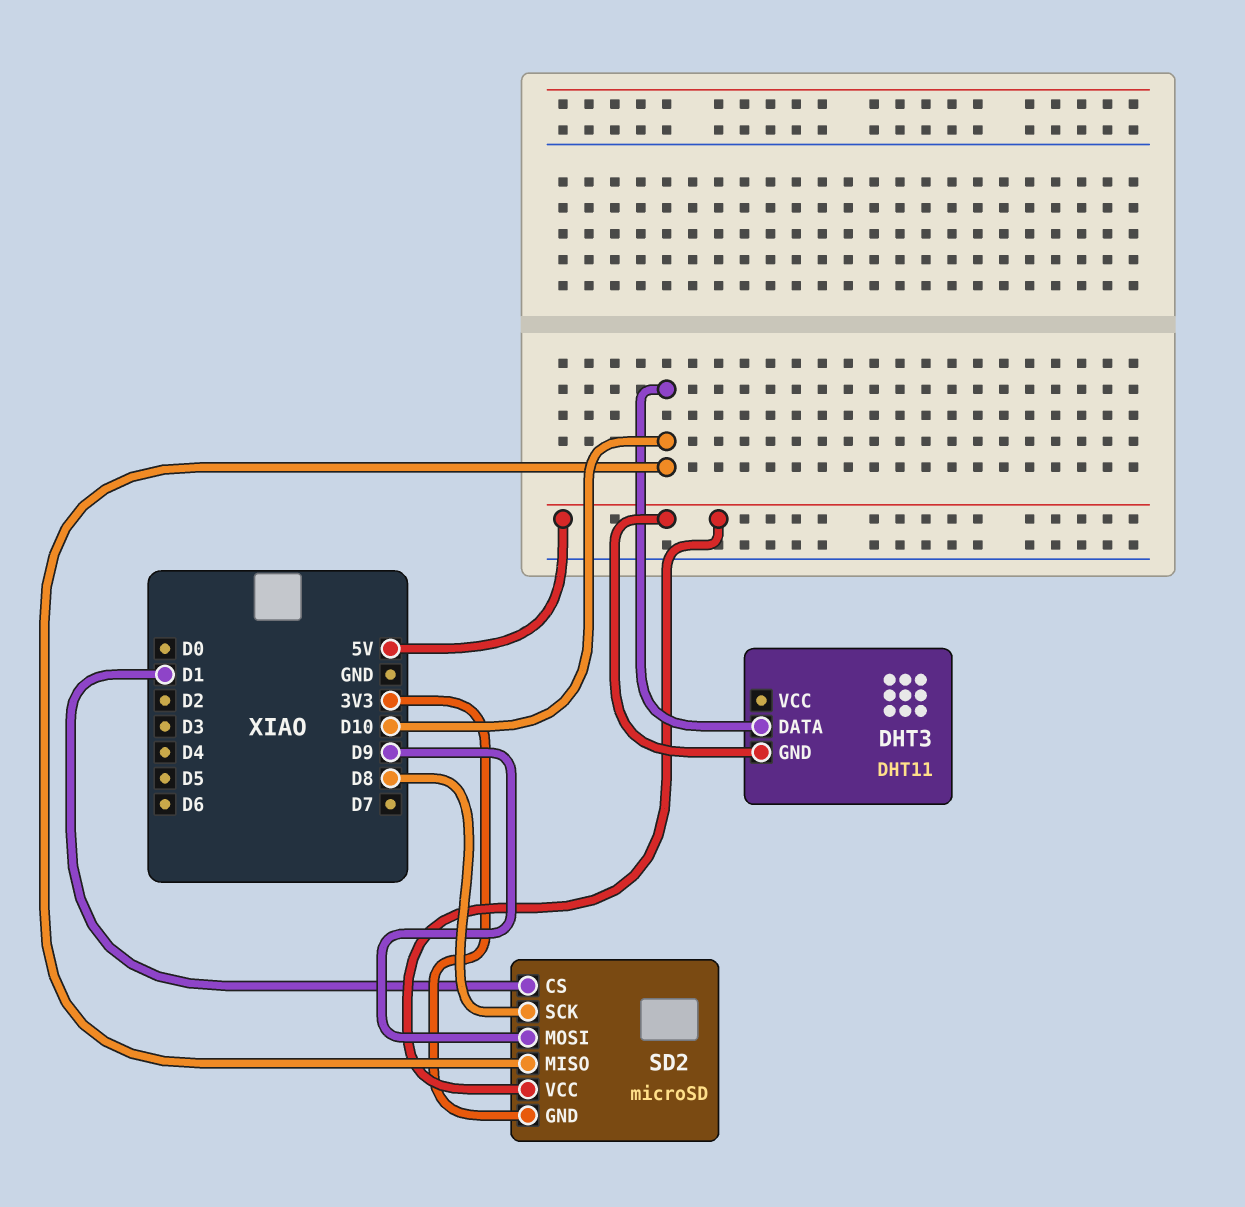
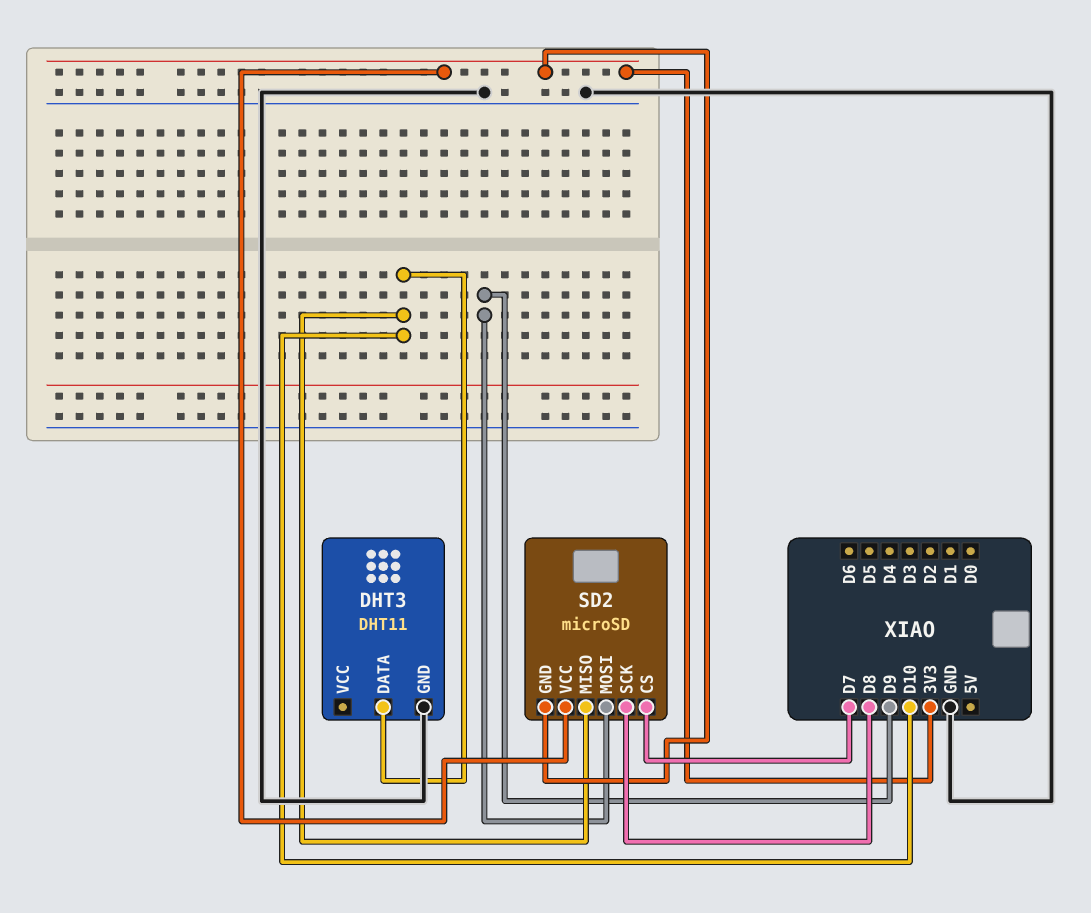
DHT3 pin GND: 5V -> GND
SD2 pin CS: D1 -> D7
SD2 pin VCC: 5V -> 3V3

